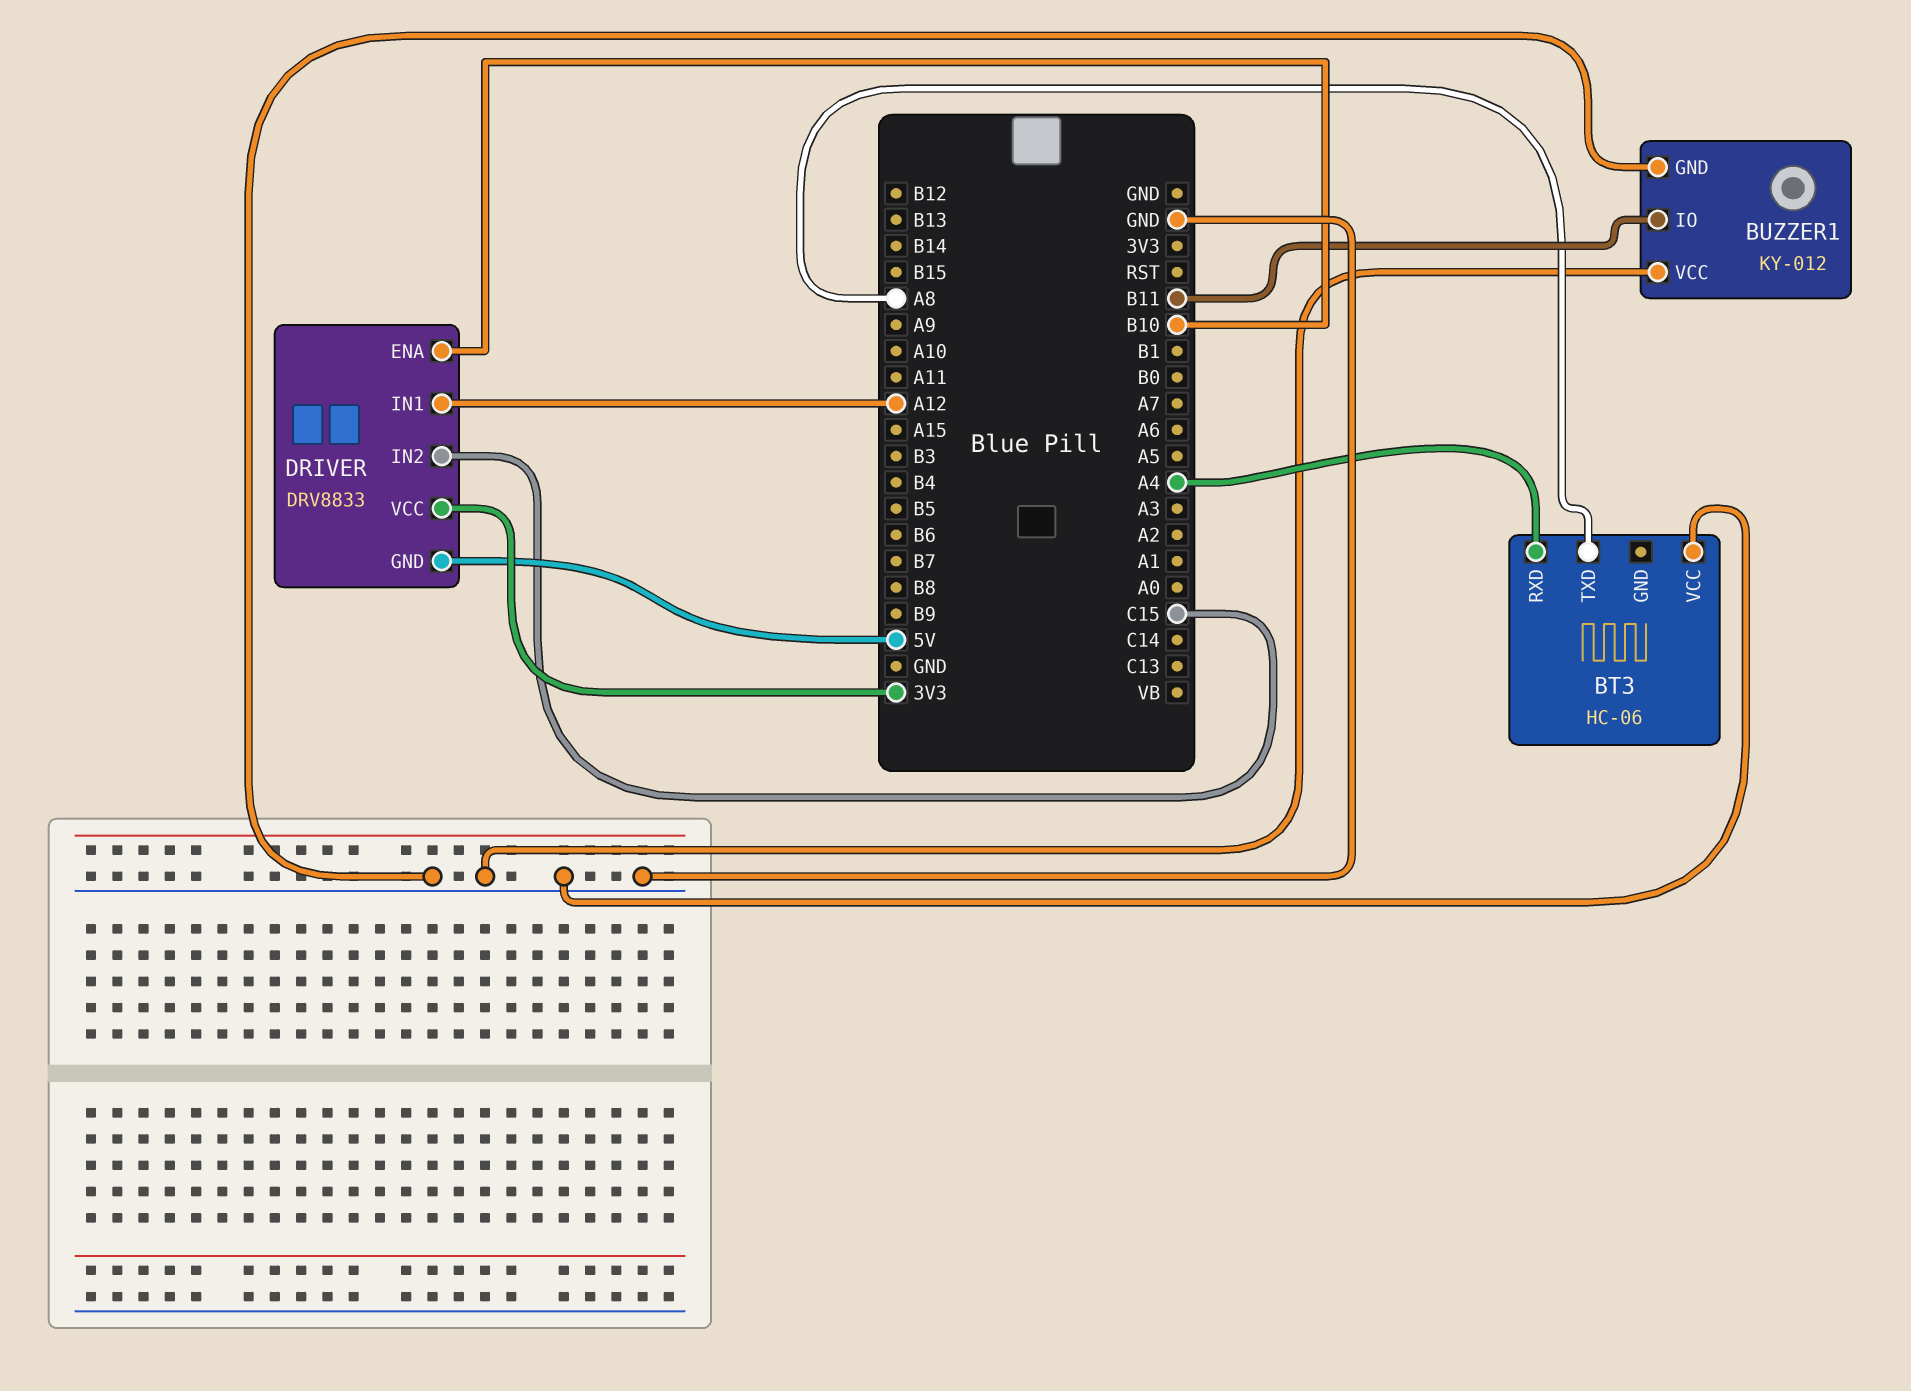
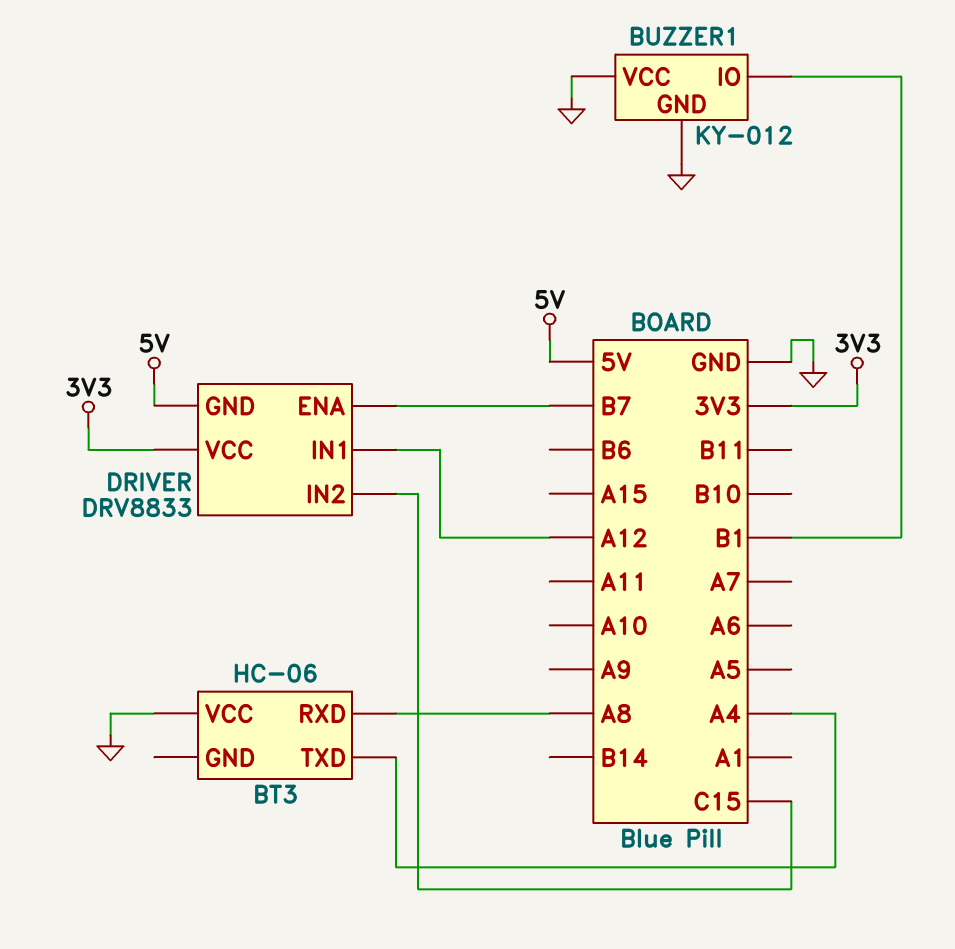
BT3 pin RXD: A4 -> A8
BT3 pin TXD: A8 -> A4
BUZZER1 pin IO: B11 -> B1
DRIVER pin ENA: B10 -> B7

